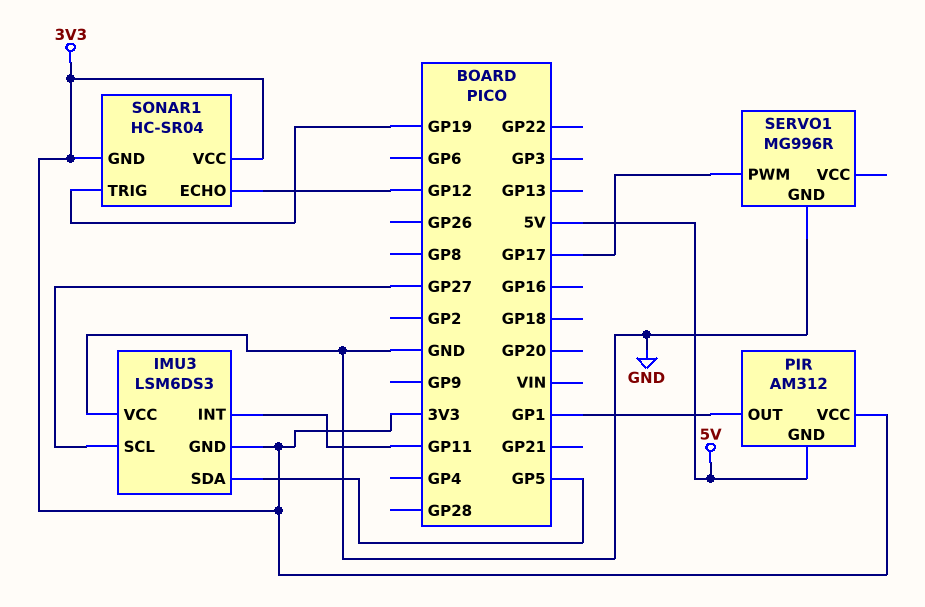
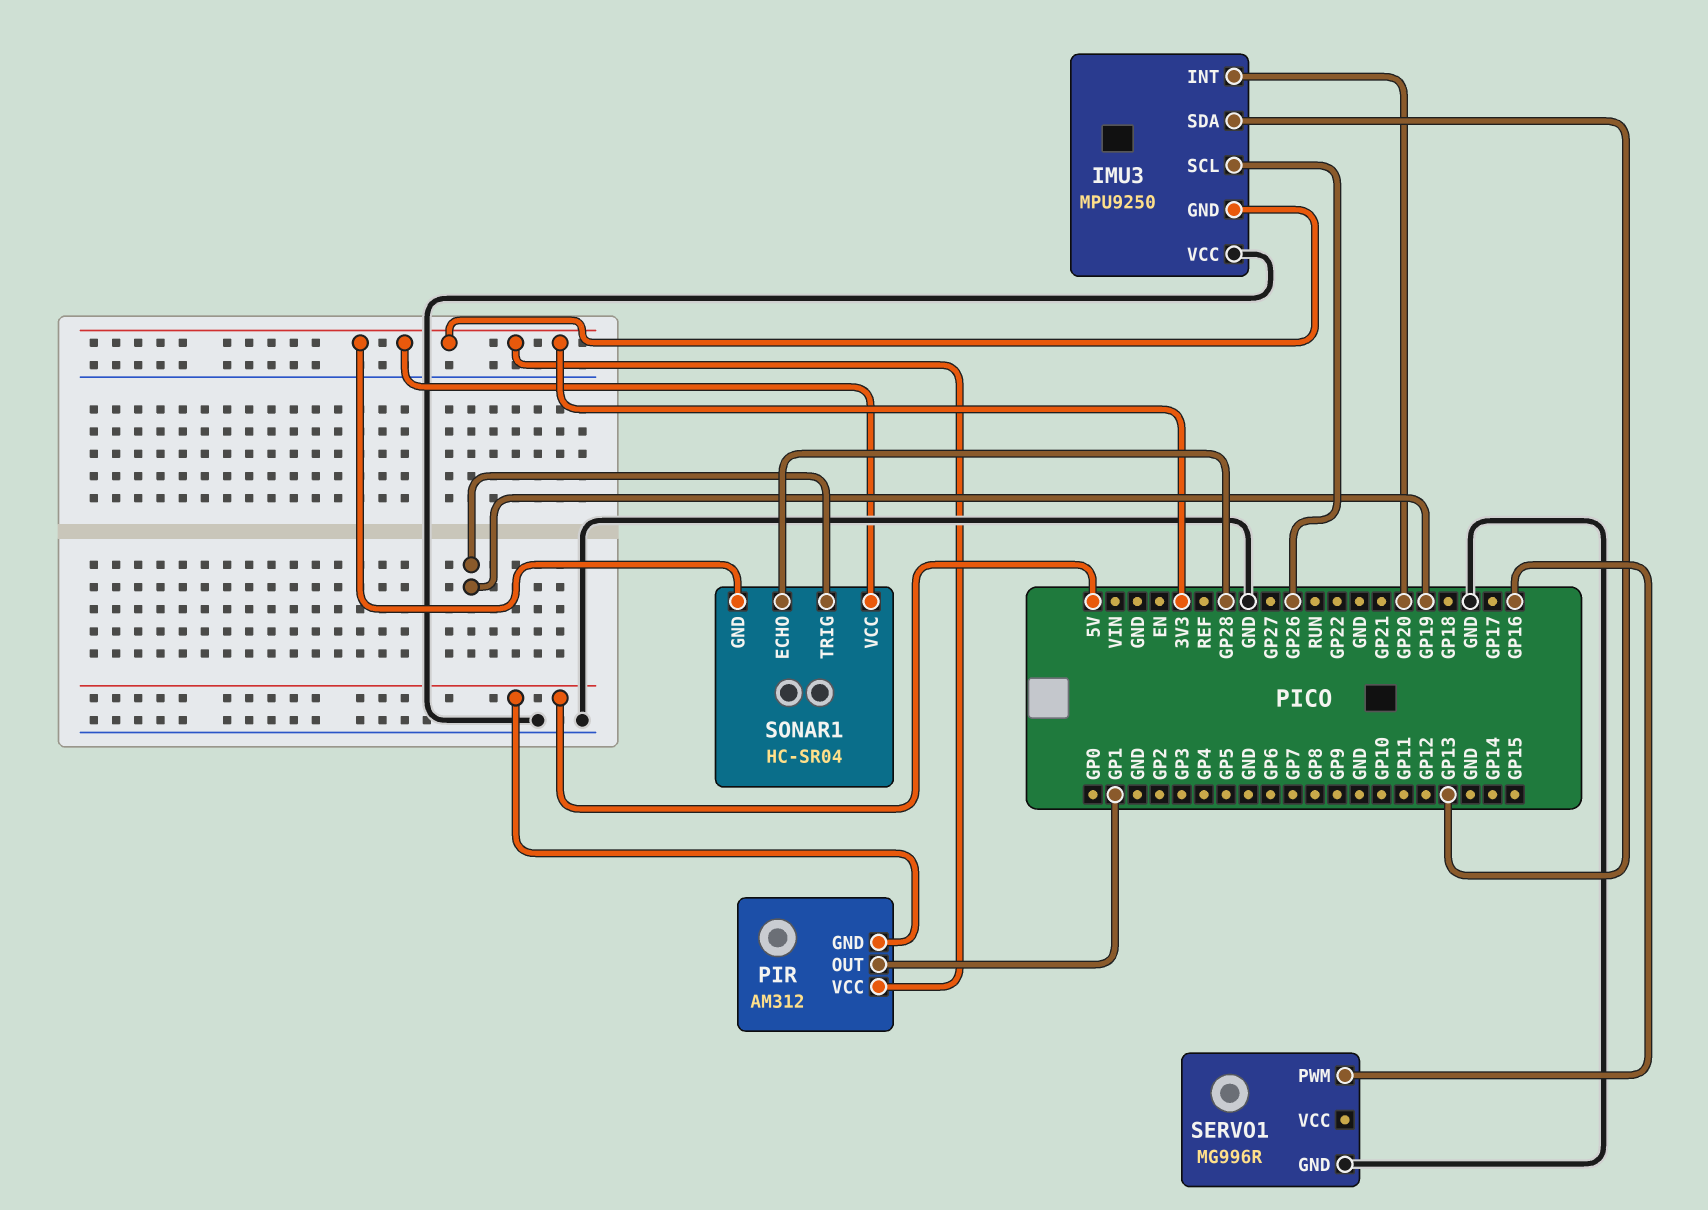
IMU3: LSM6DS3 -> MPU9250
IMU3 pin INT: GP11 -> GP20
IMU3 pin SCL: GP27 -> GP26
IMU3 pin SDA: GP5 -> GP13
SERVO1 pin PWM: GP17 -> GP16
SONAR1 pin ECHO: GP12 -> GP28

